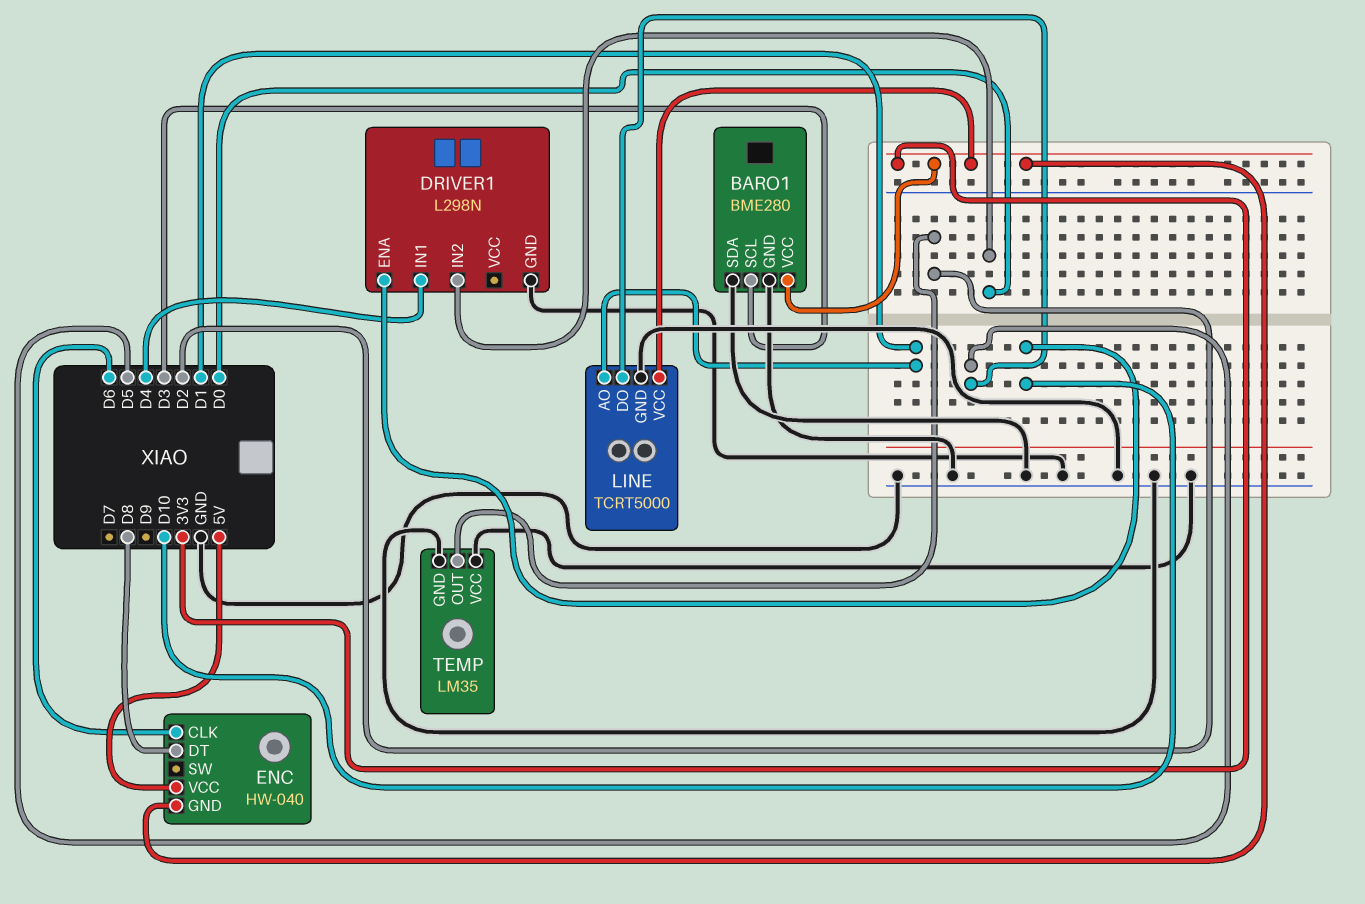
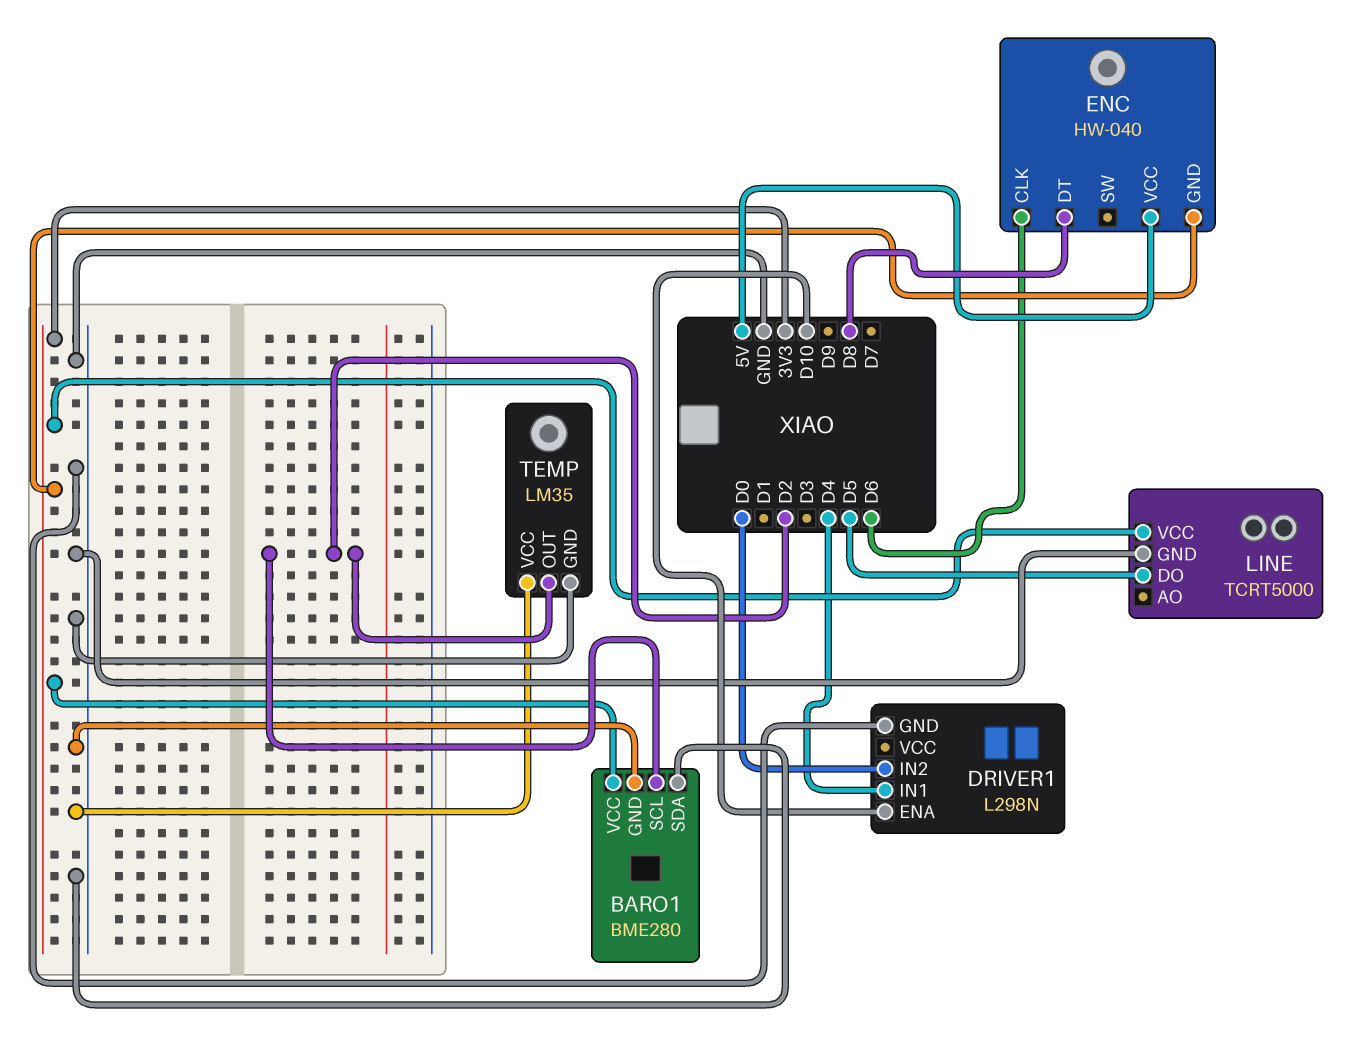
BARO1 pin SCL: D3 -> D2
LINE pin AO: D1 -> none

